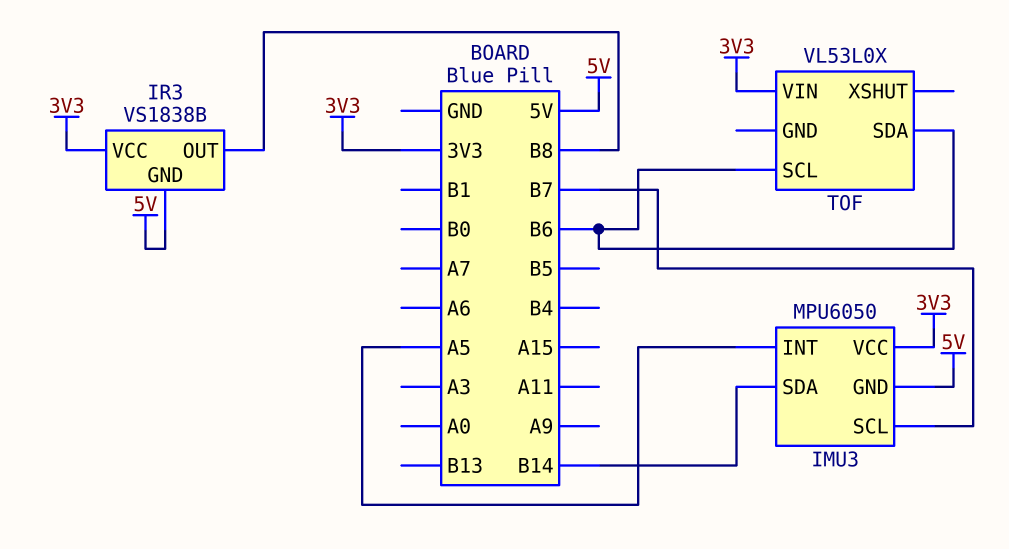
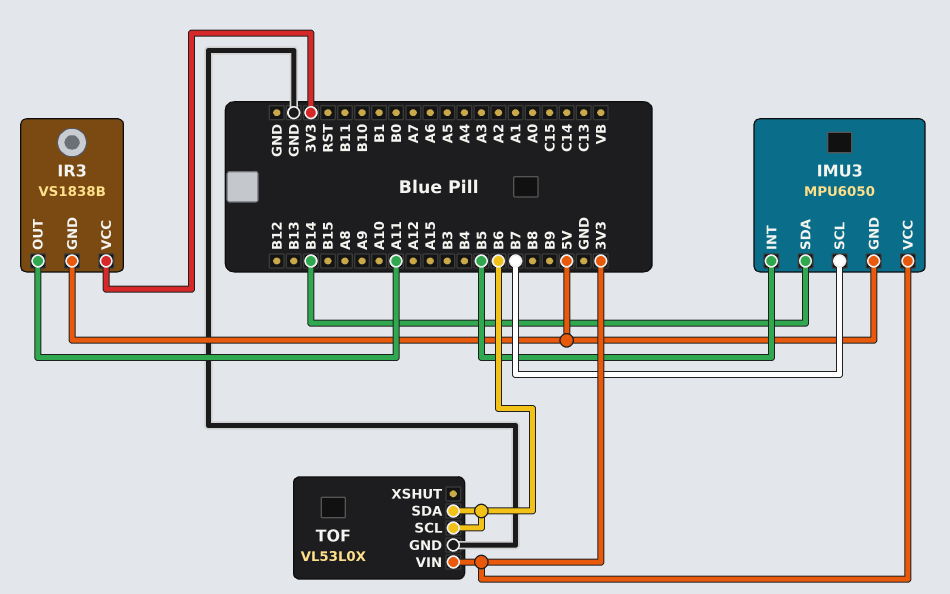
IMU3 pin INT: A5 -> B5
IR3 pin OUT: B8 -> A11
TOF pin GND: none -> GND

